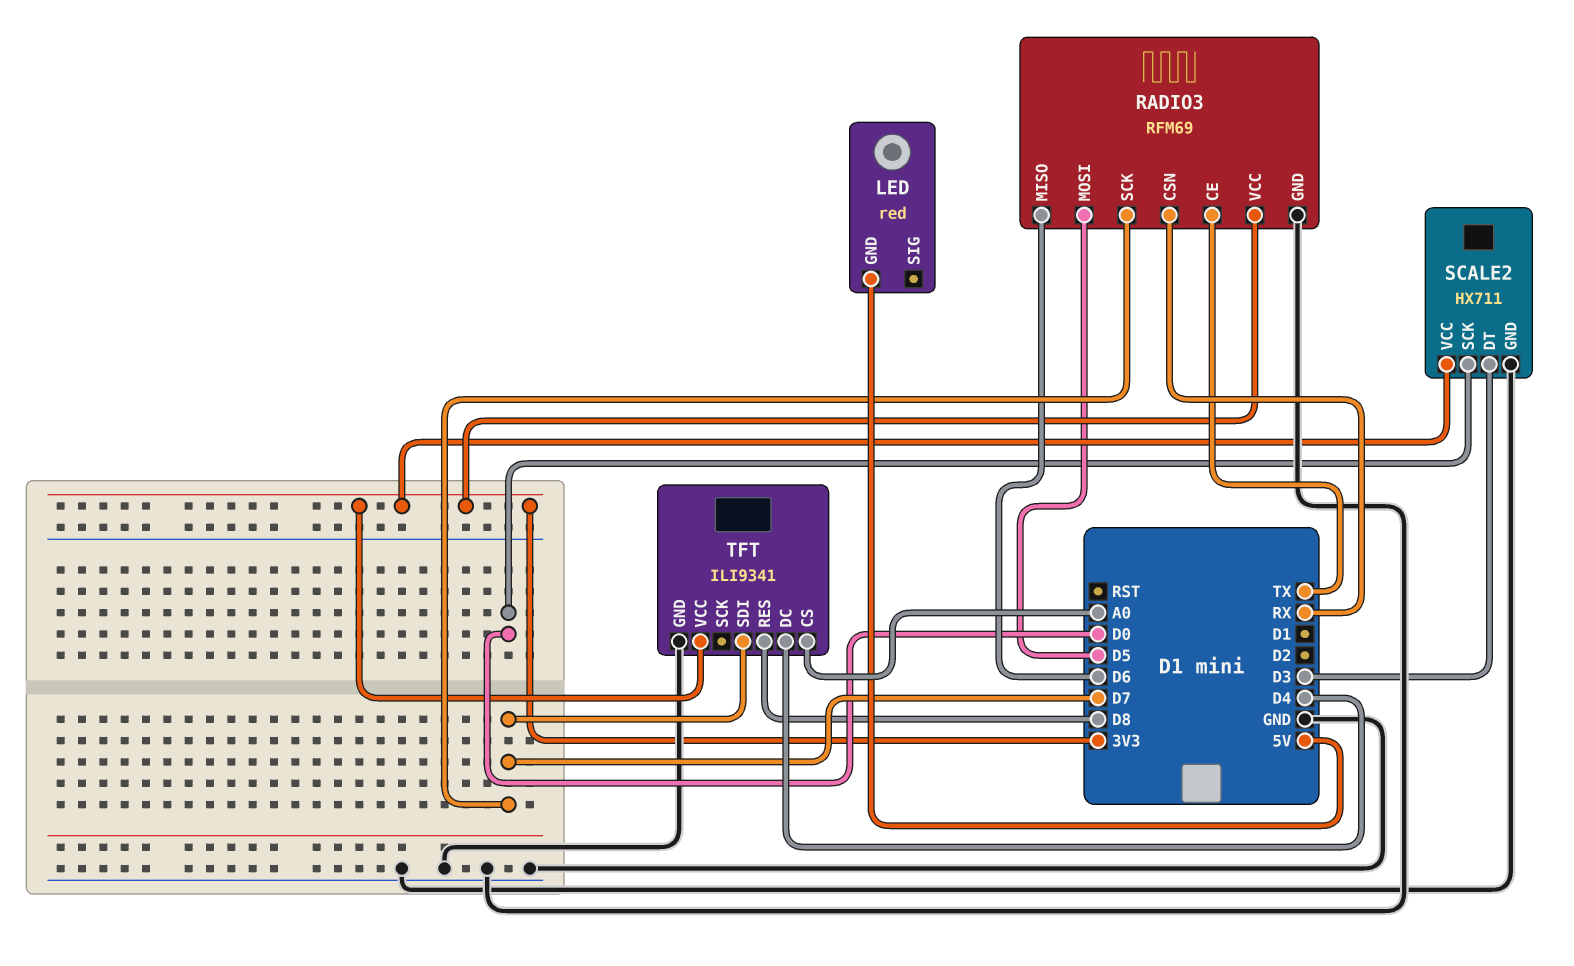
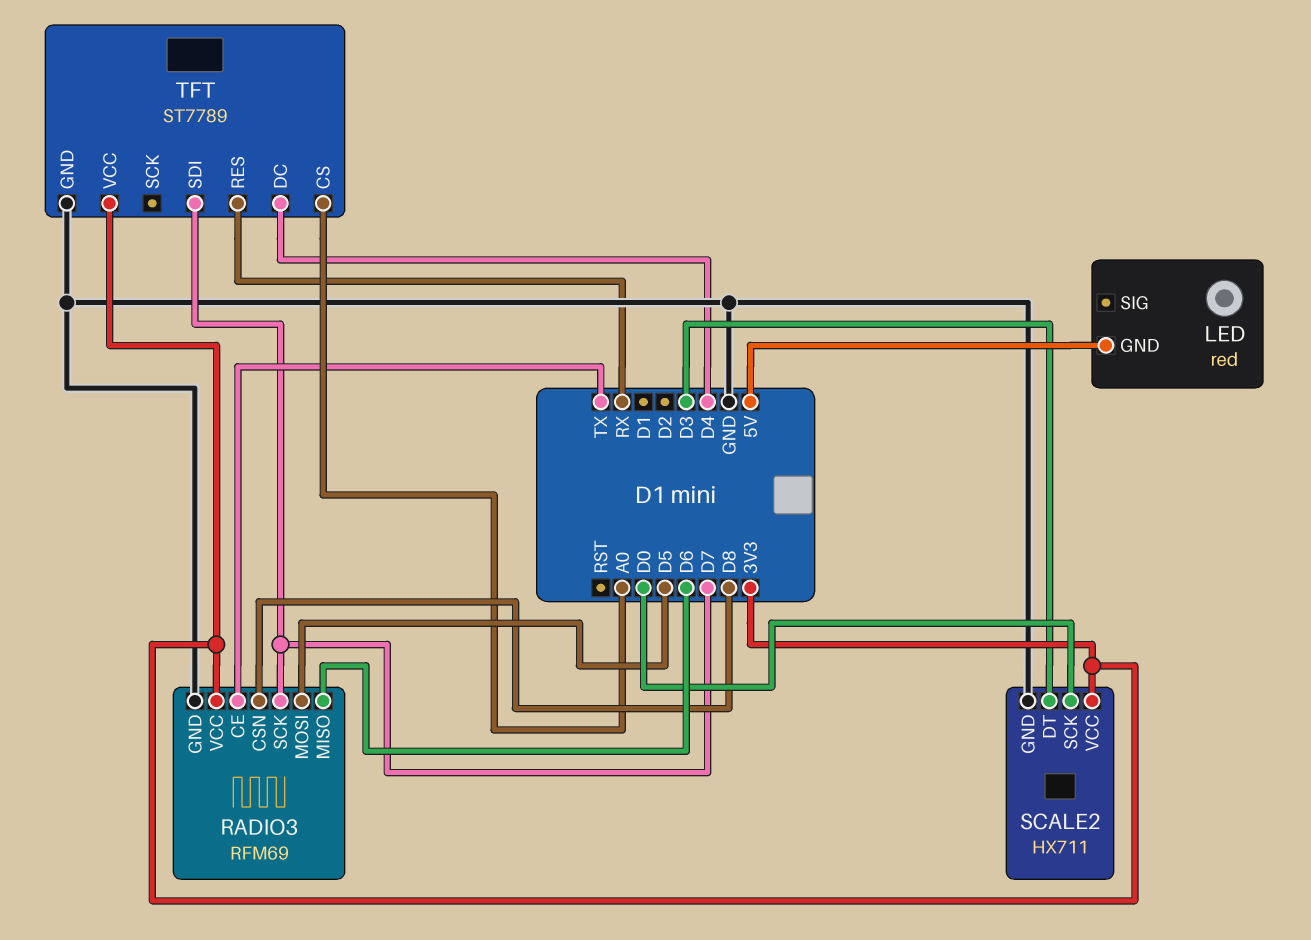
RADIO3 pin CSN: RX -> D8
TFT: ILI9341 -> ST7789
TFT pin RES: D8 -> RX

